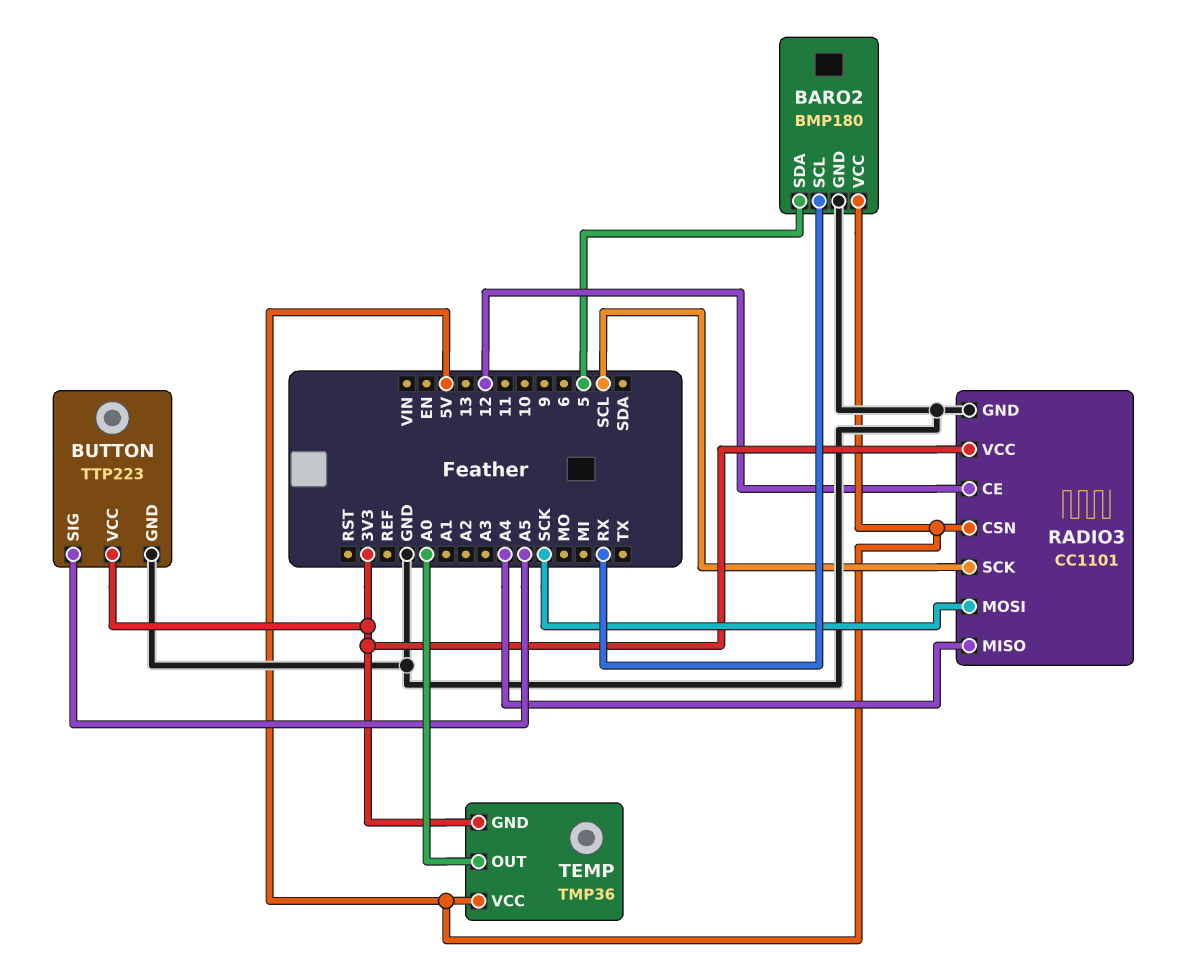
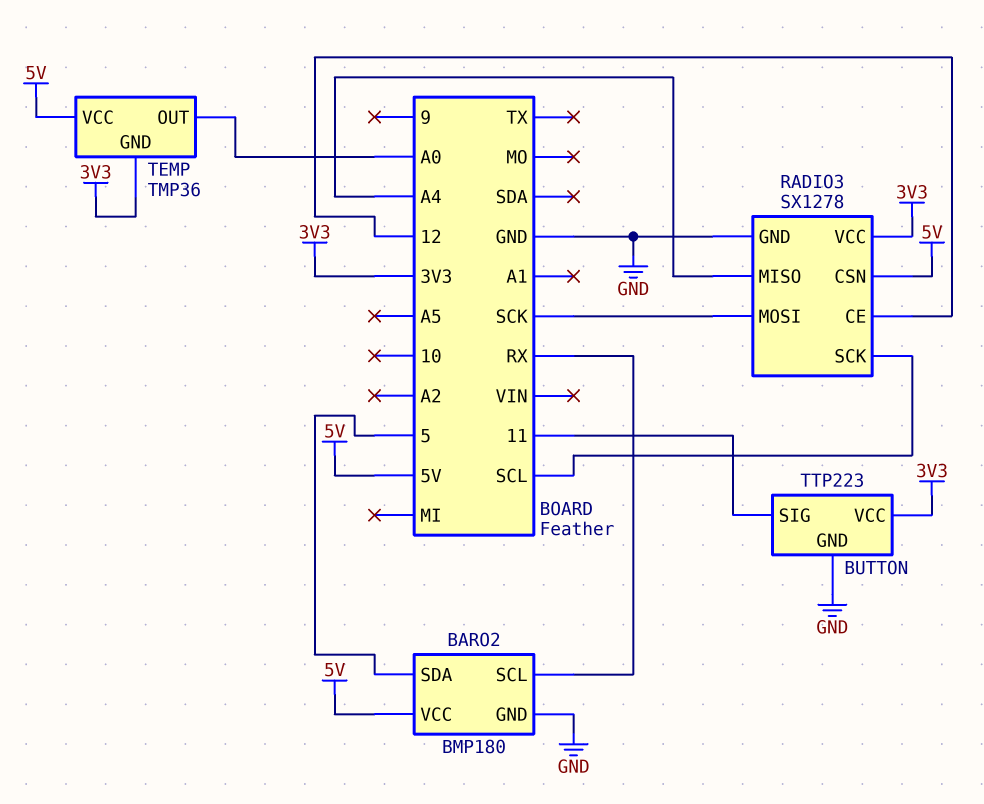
BUTTON pin SIG: A5 -> 11
RADIO3: CC1101 -> SX1278

